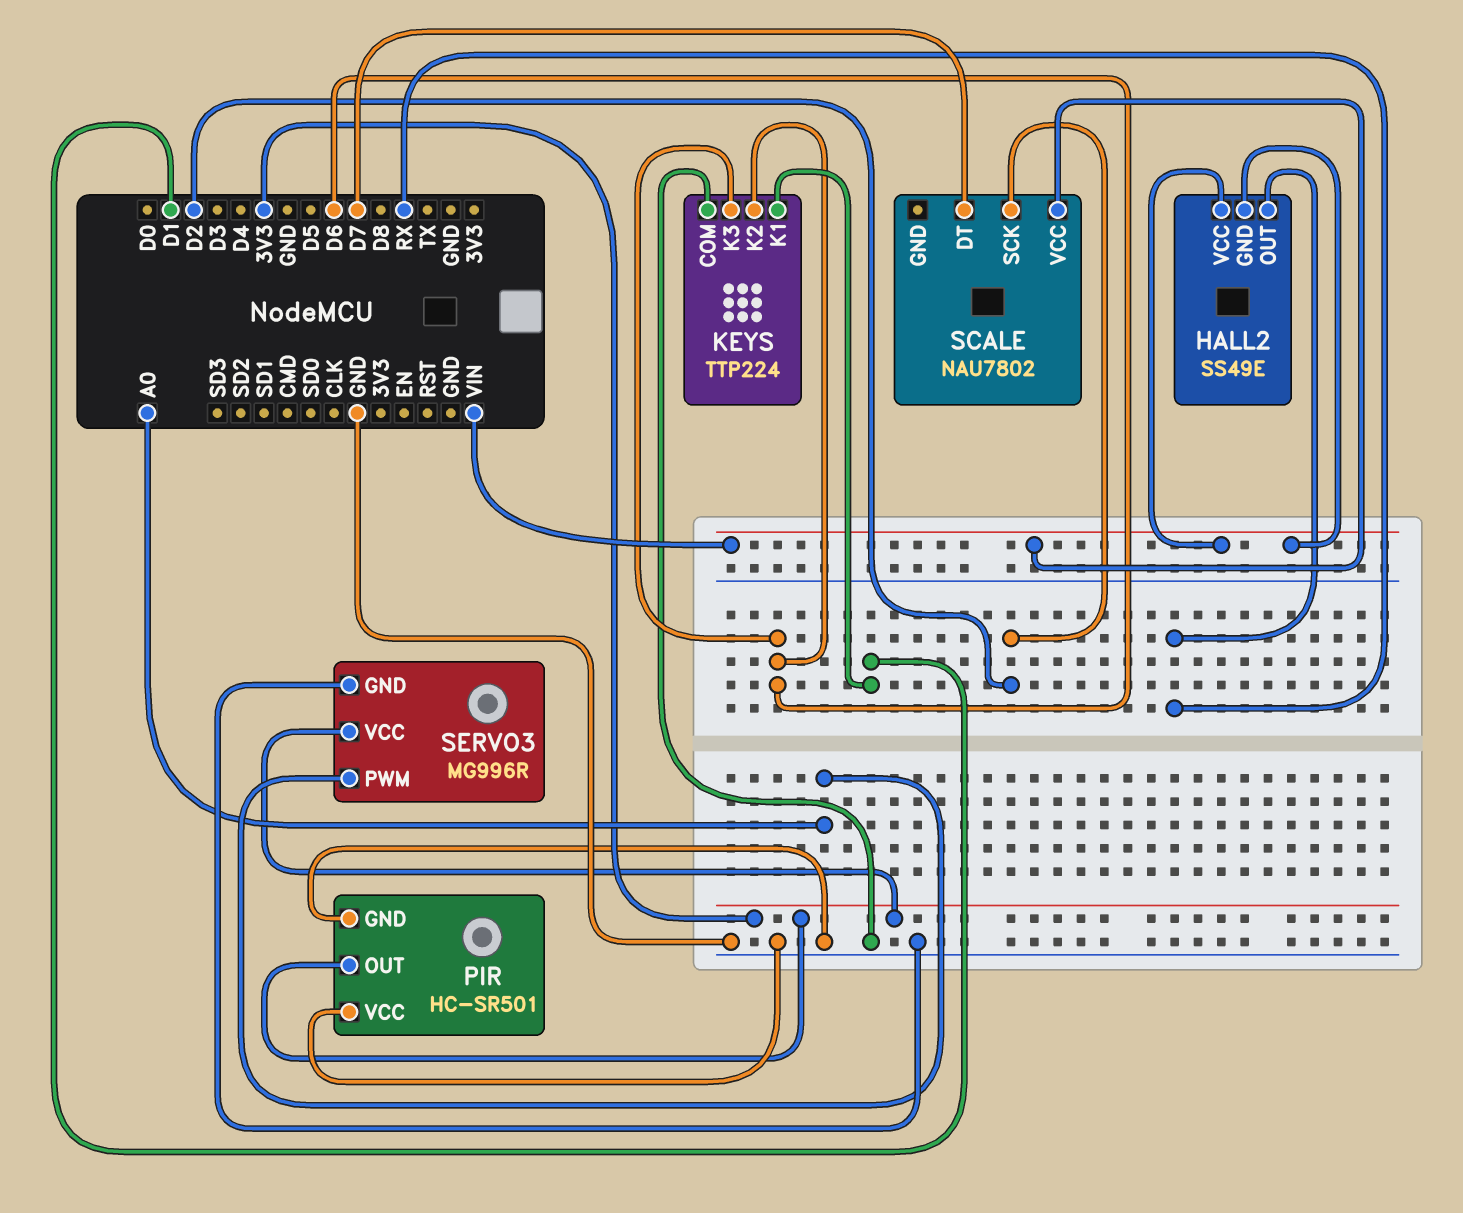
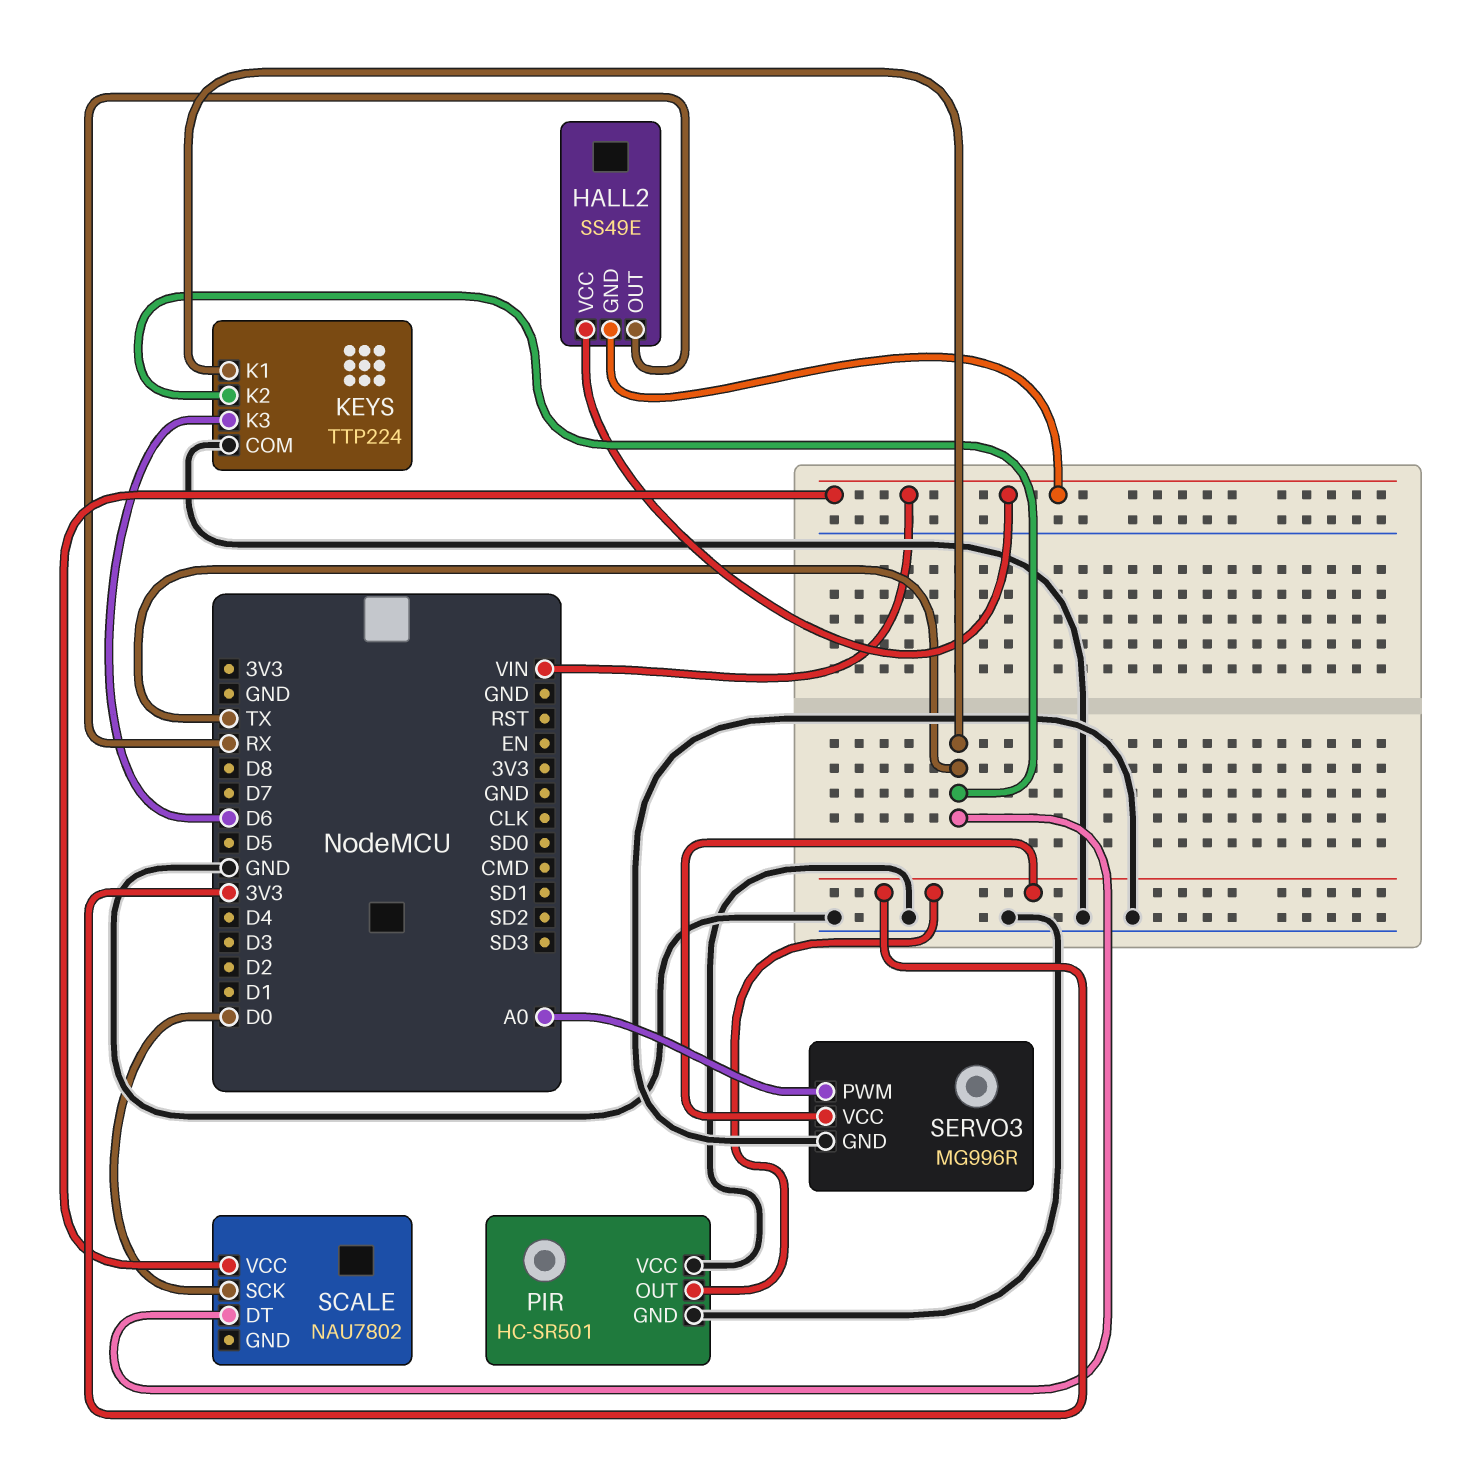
KEYS pin K1: D1 -> TX
KEYS pin K2: D6 -> TX
SCALE pin DT: D7 -> TX
SCALE pin SCK: D2 -> D0

